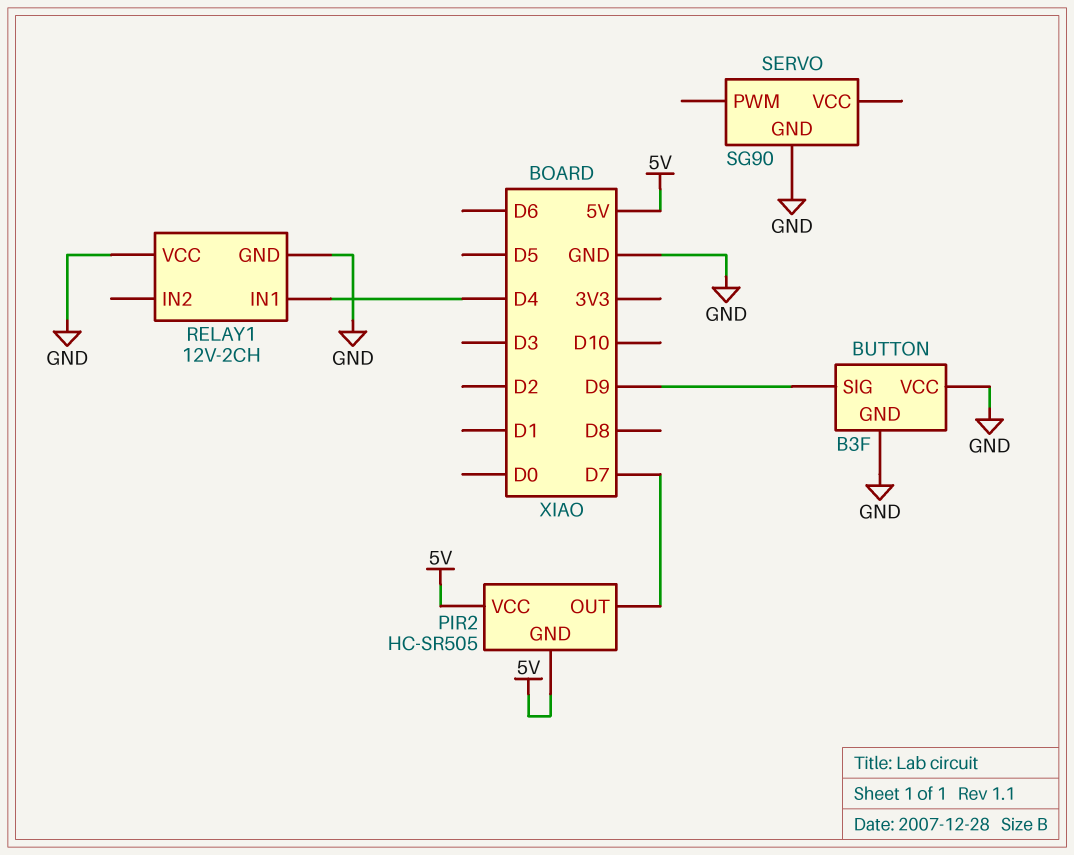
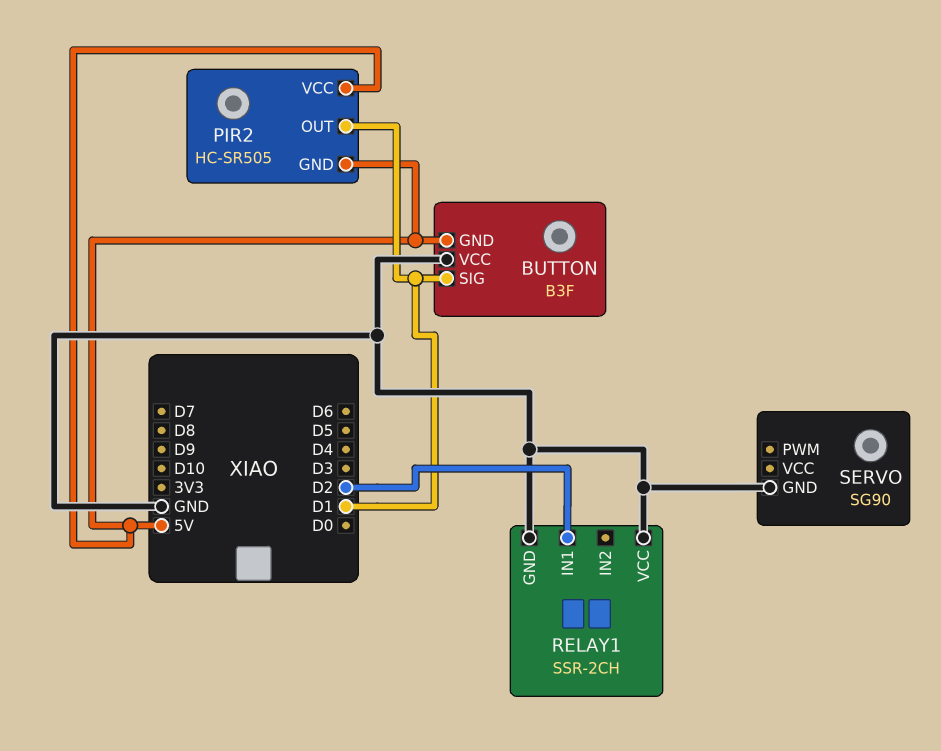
BUTTON pin GND: GND -> 5V
BUTTON pin SIG: D9 -> D1
PIR2 pin OUT: D7 -> D1
RELAY1: 12V-2CH -> SSR-2CH
RELAY1 pin IN1: D4 -> D2

